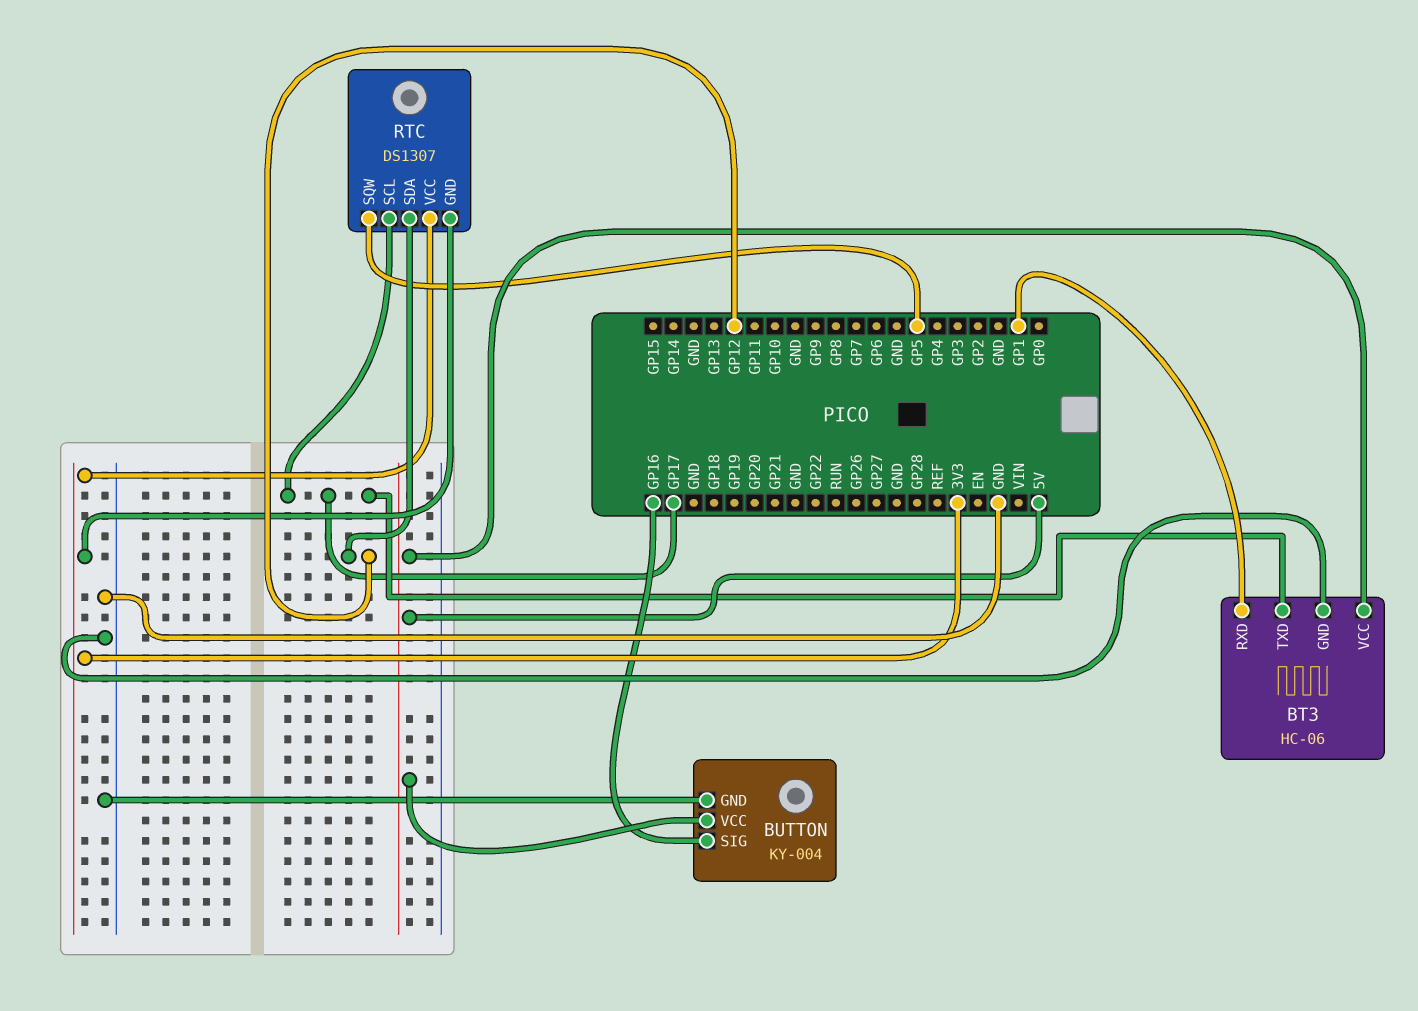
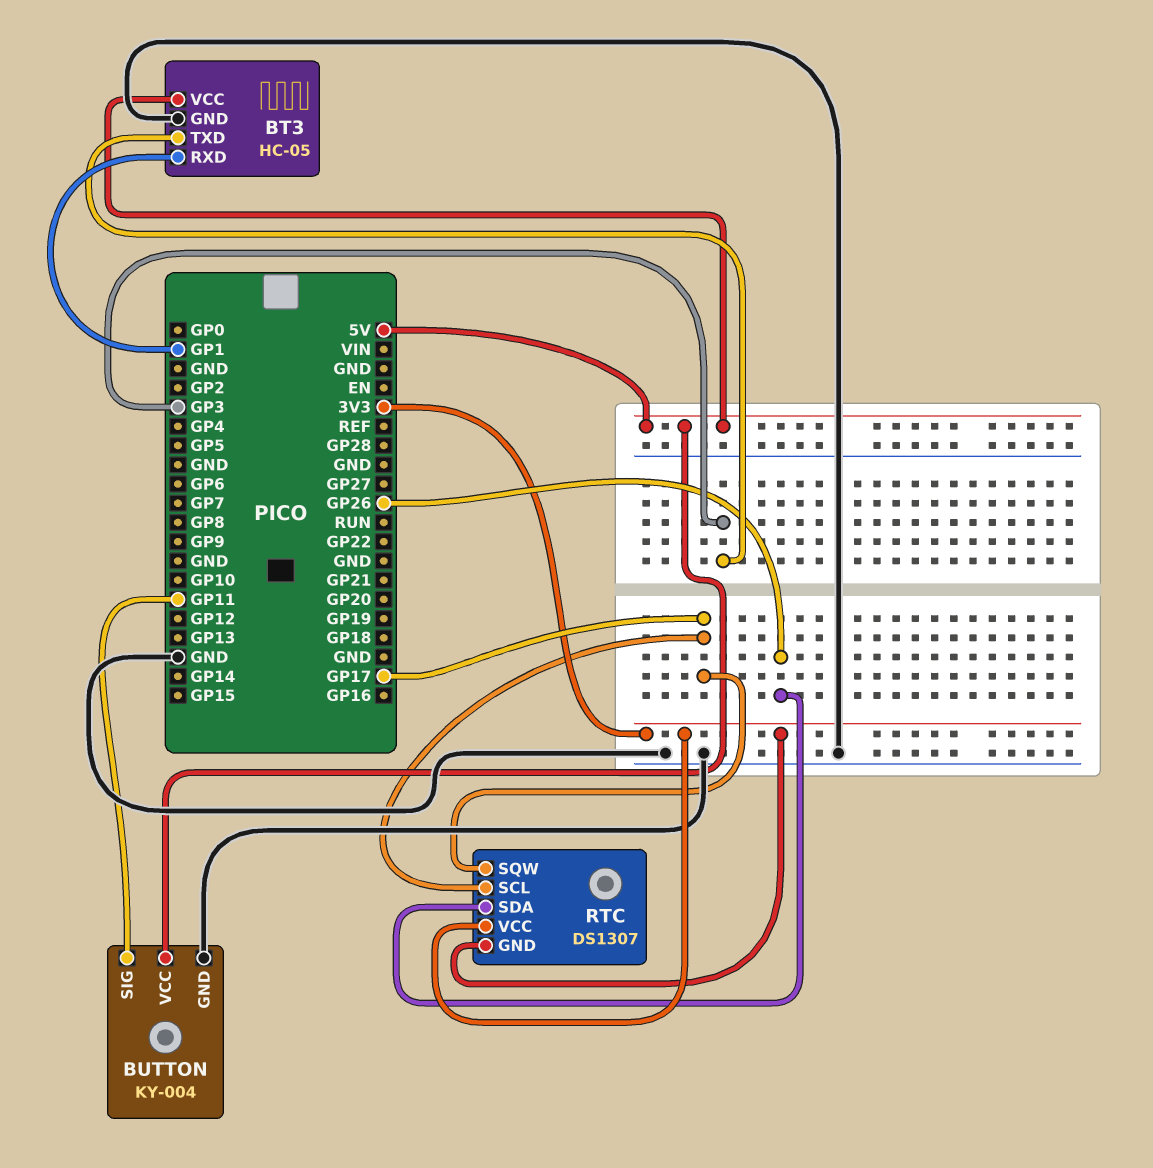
BT3: HC-06 -> HC-05
BT3 pin TXD: GP17 -> GP3
BUTTON pin SIG: GP16 -> GP11
RTC pin SDA: GP12 -> GP26
RTC pin SQW: GP5 -> GP17

